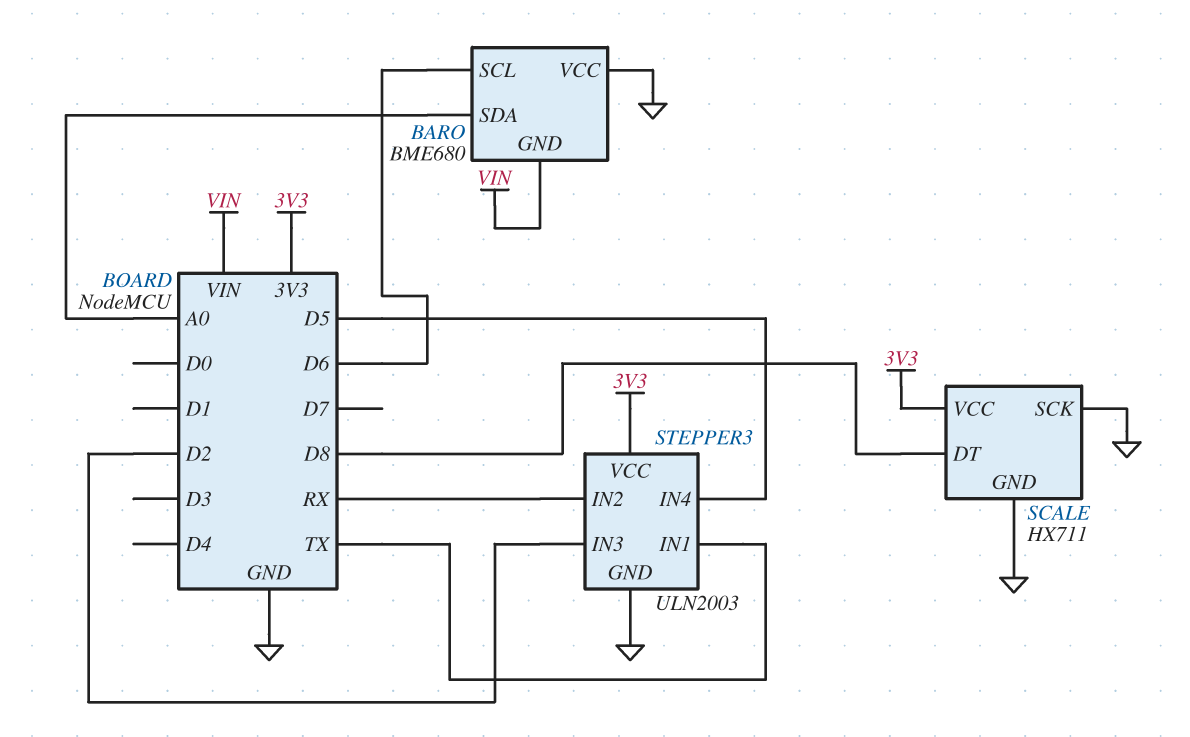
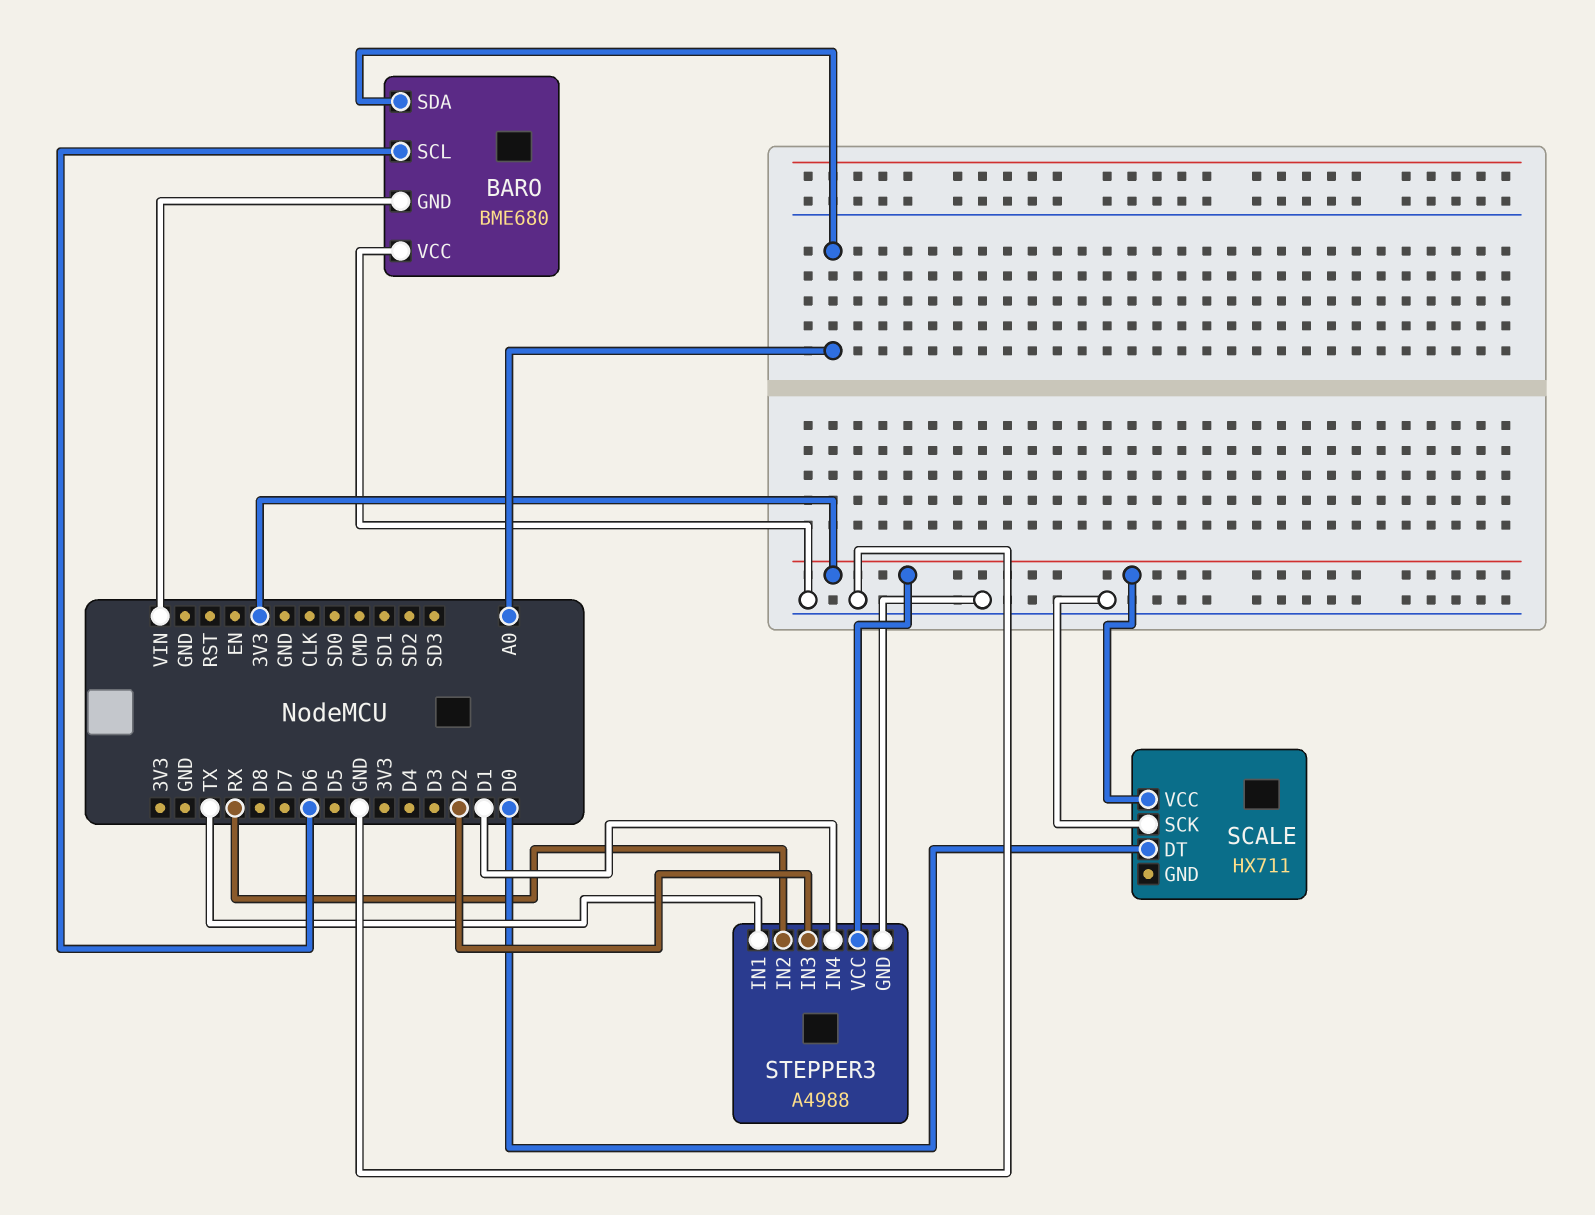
SCALE pin DT: D8 -> D0
SCALE pin GND: GND -> none
STEPPER3: ULN2003 -> A4988
STEPPER3 pin IN4: D5 -> D1

